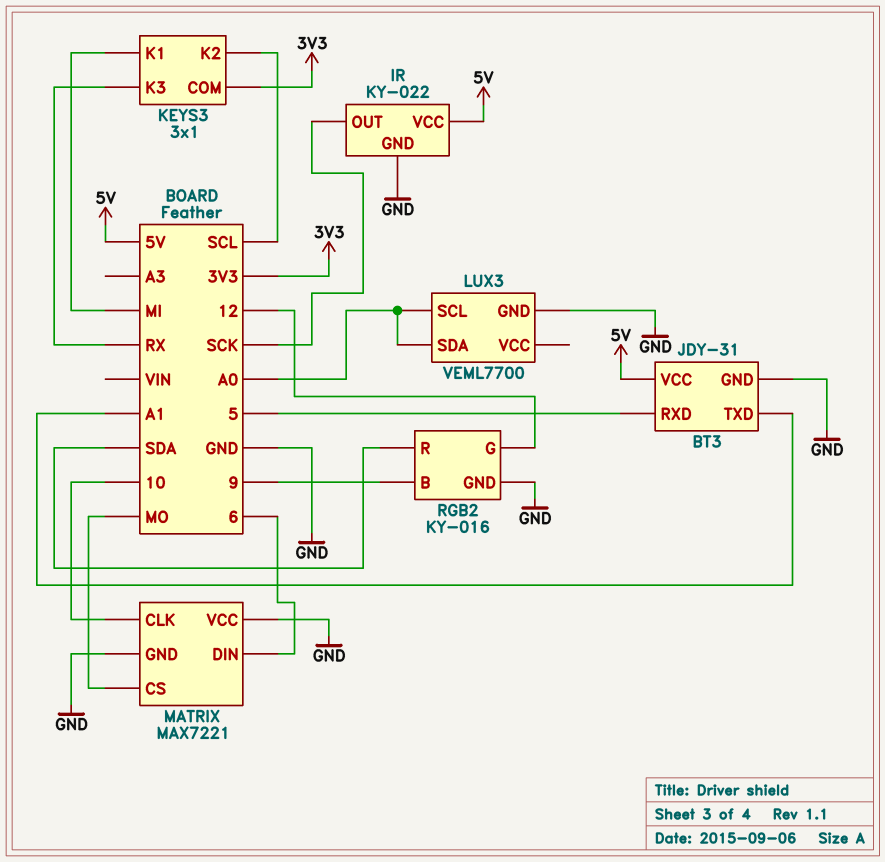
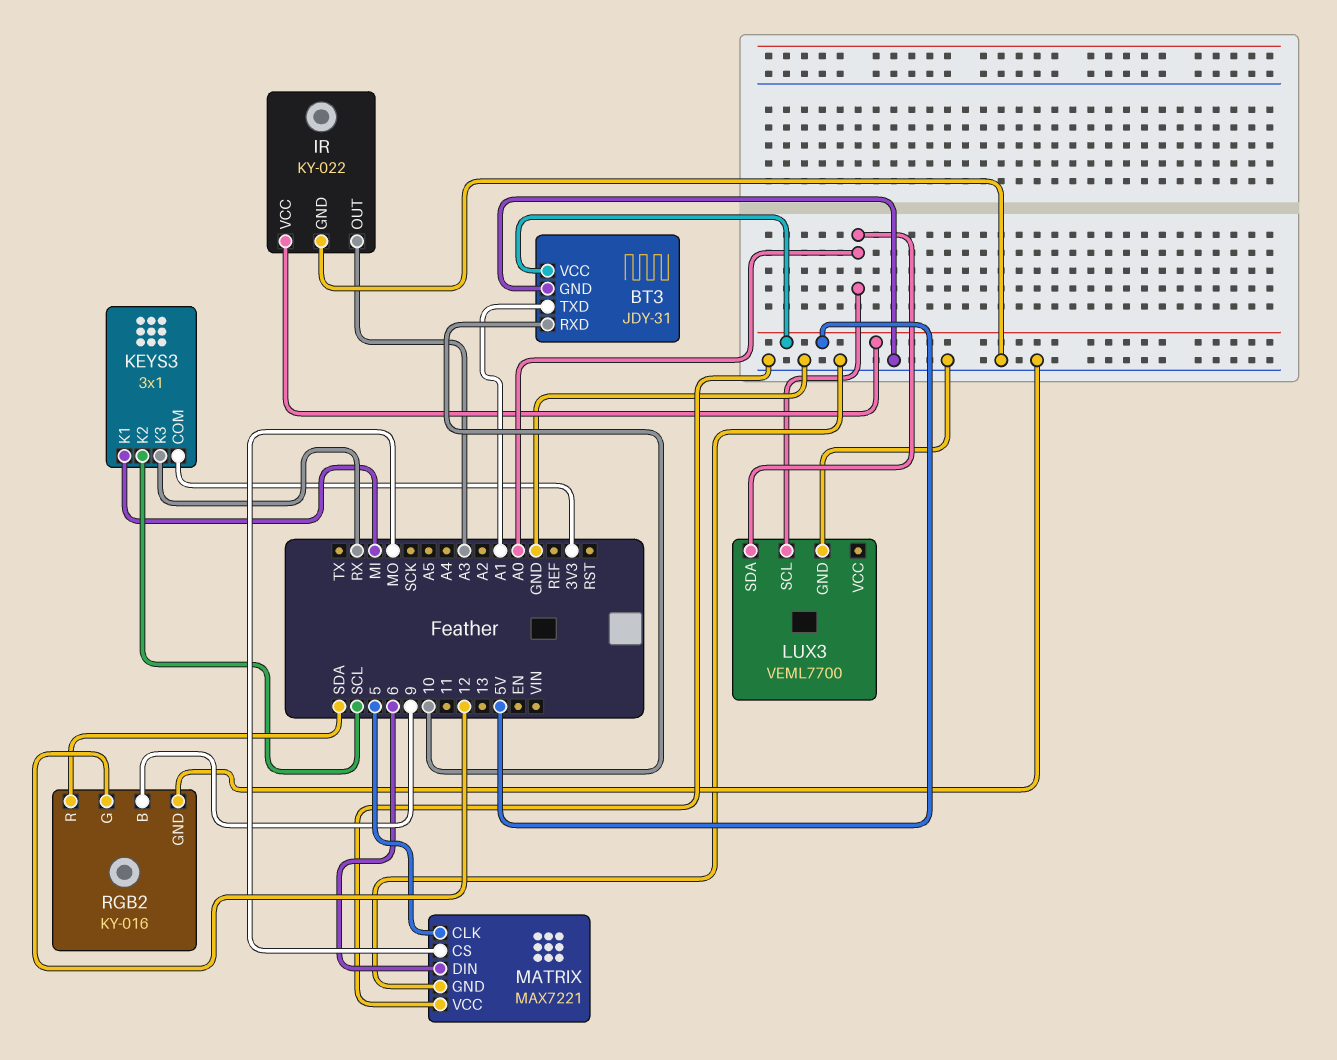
BT3 pin RXD: 5 -> 10
IR pin OUT: SCK -> A3
MATRIX pin CLK: 10 -> 5

